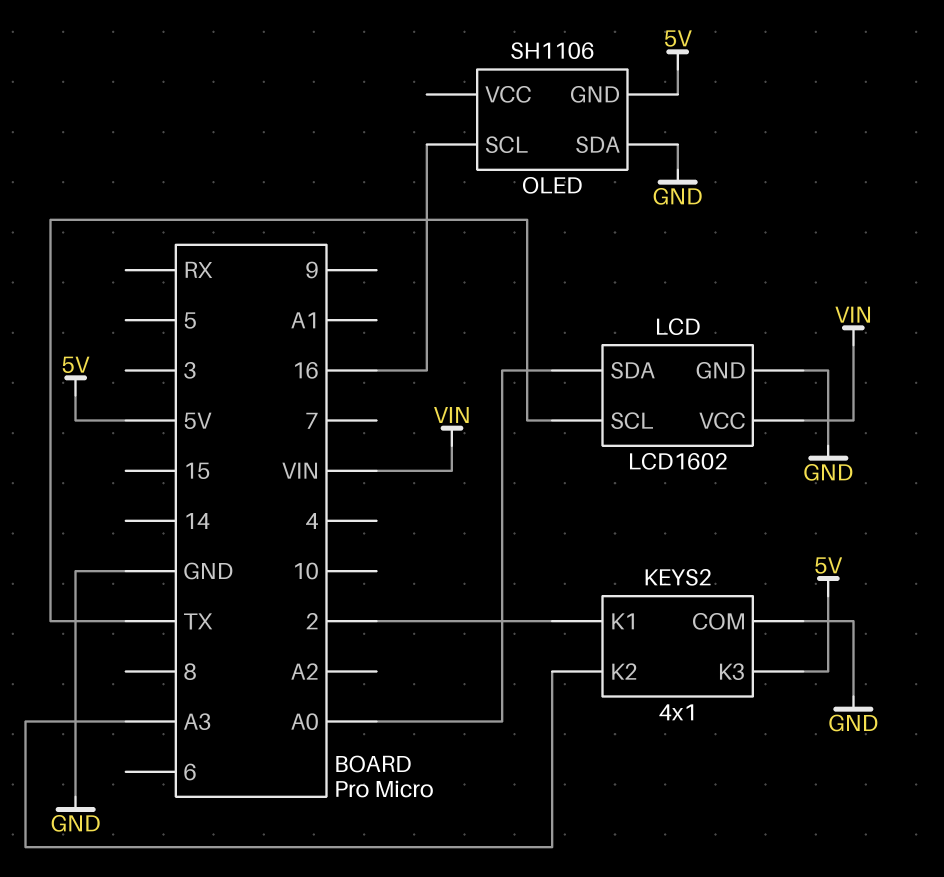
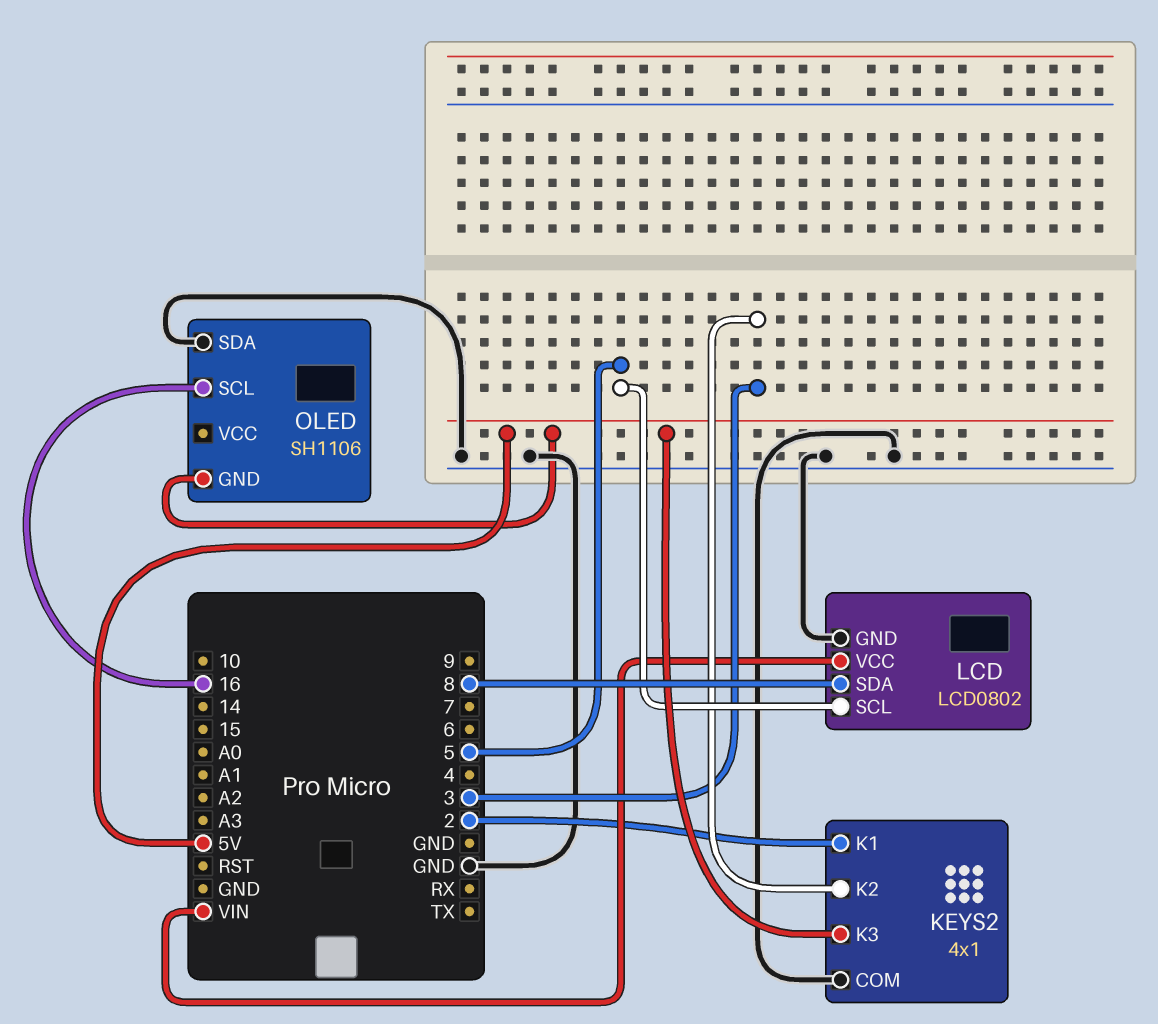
KEYS2 pin K2: A3 -> 3
LCD: LCD1602 -> LCD0802
LCD pin SCL: TX -> 5
LCD pin SDA: A0 -> 8

